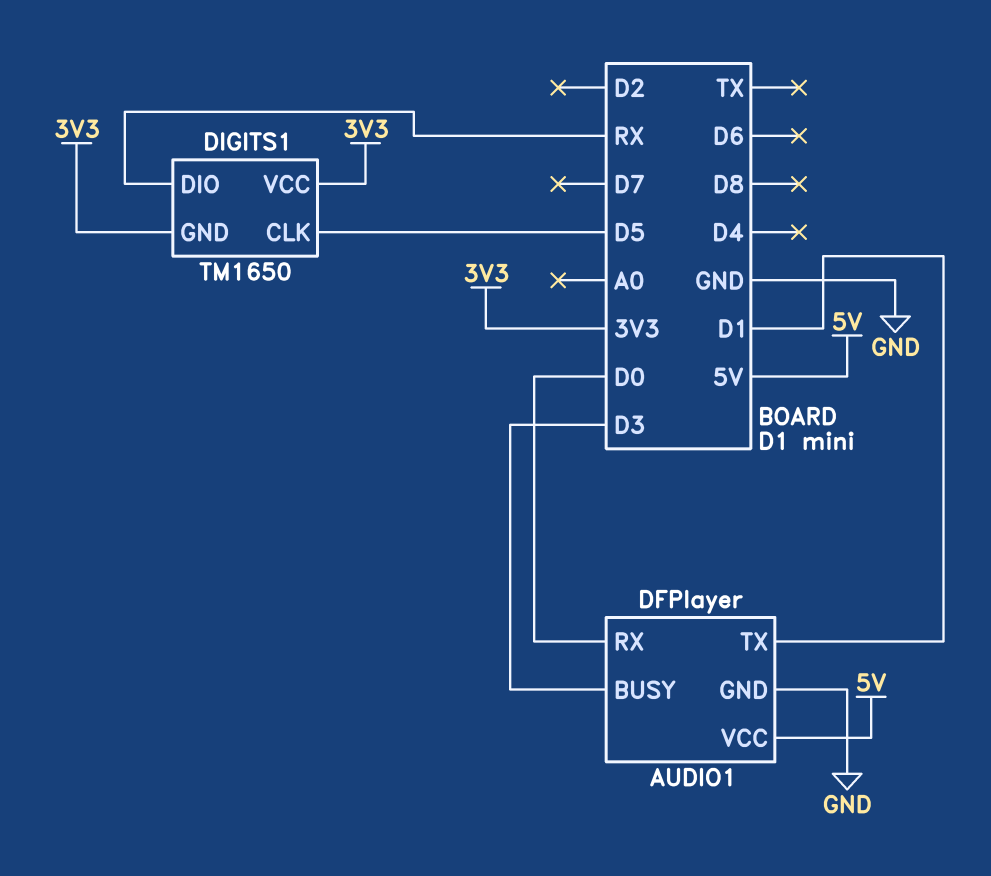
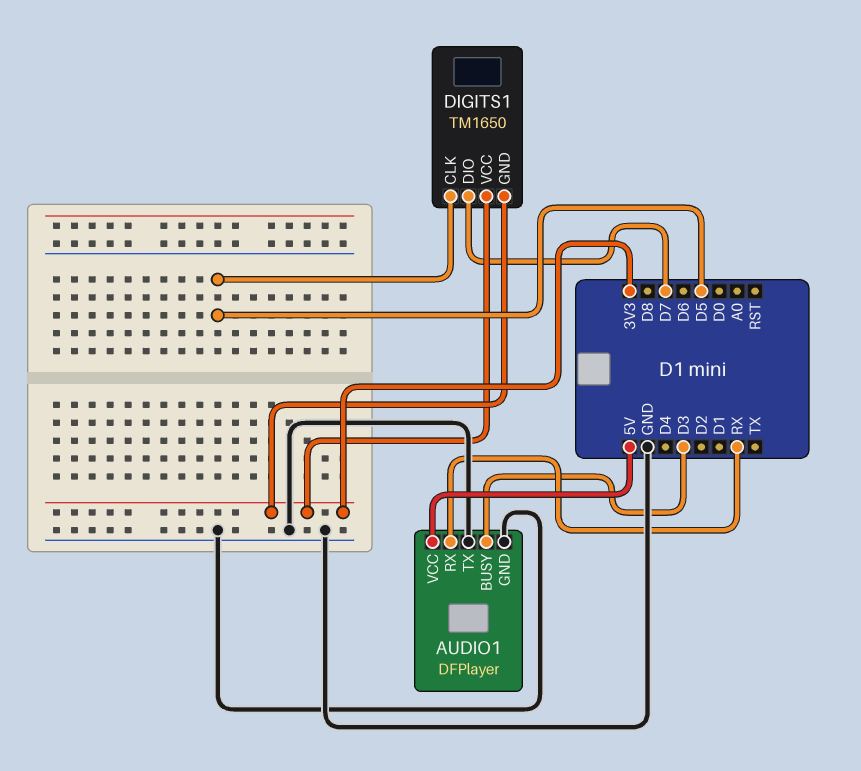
AUDIO1 pin RX: D0 -> RX
AUDIO1 pin TX: D1 -> GND
DIGITS1 pin DIO: RX -> D7

